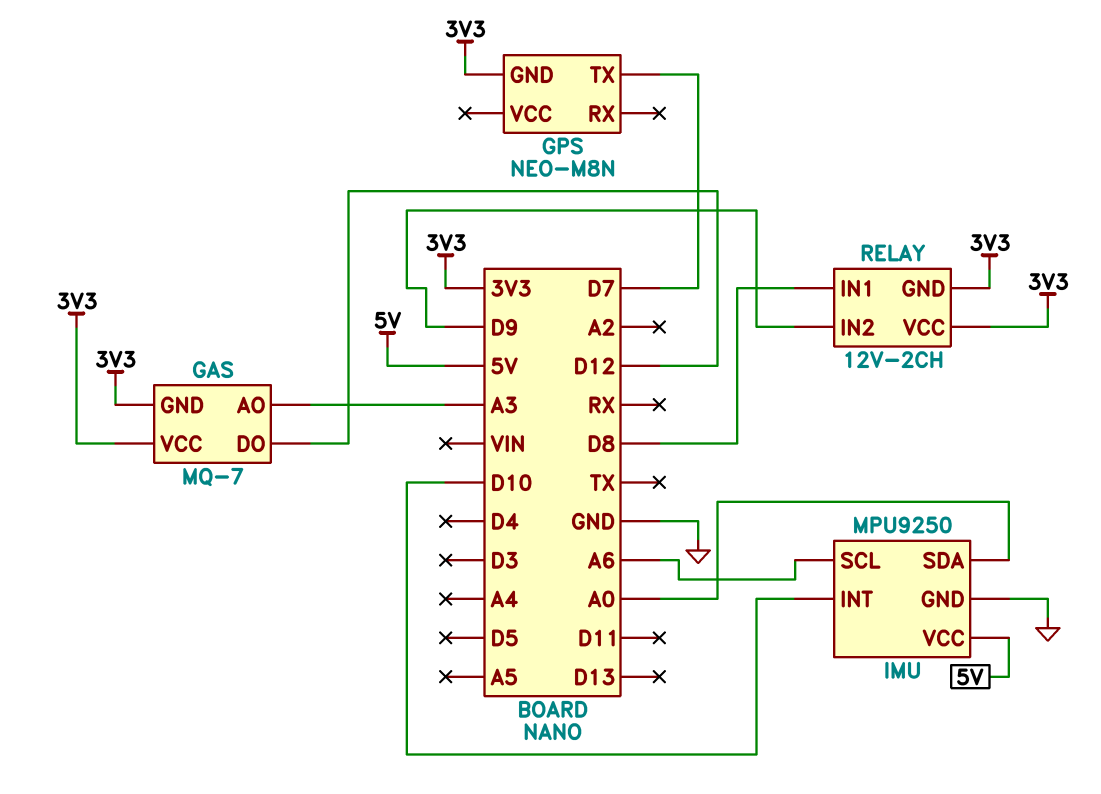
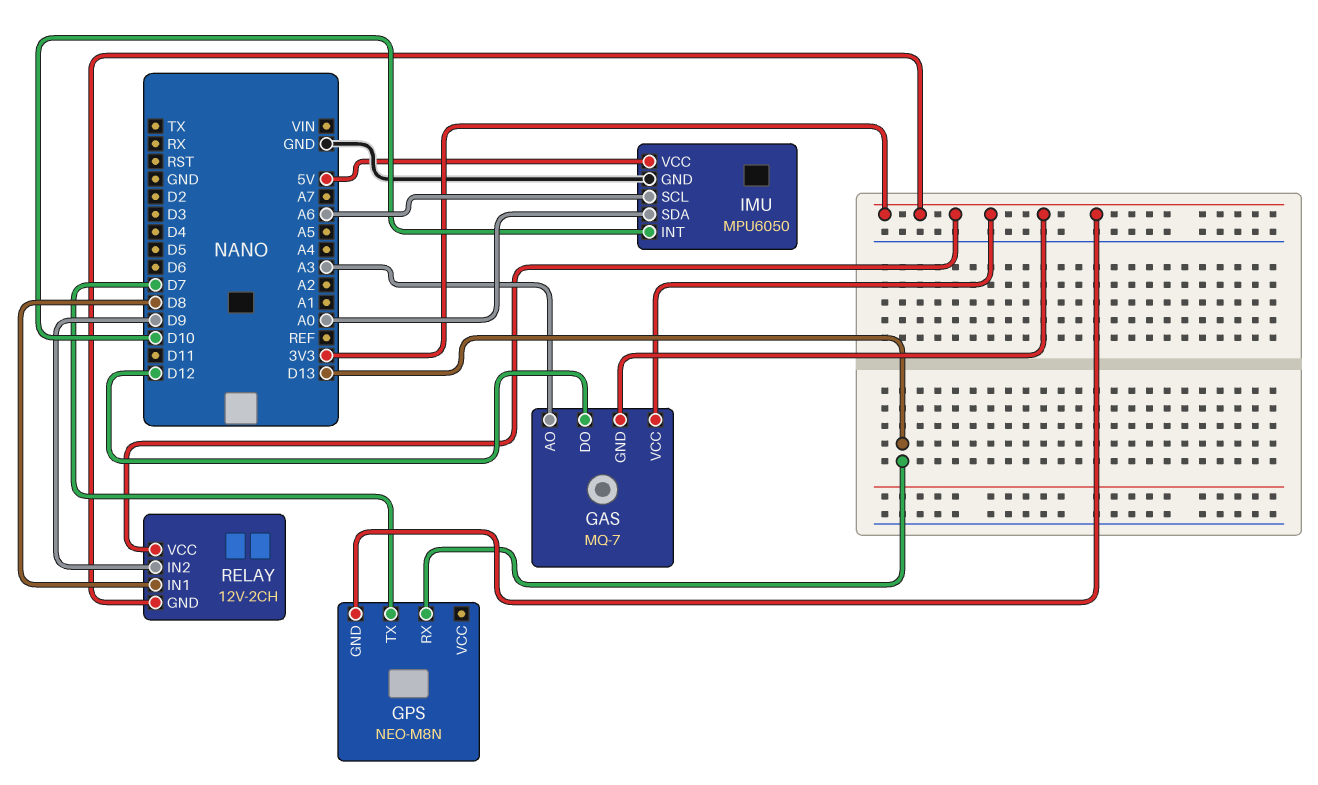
GPS pin RX: none -> D13
IMU: MPU9250 -> MPU6050

